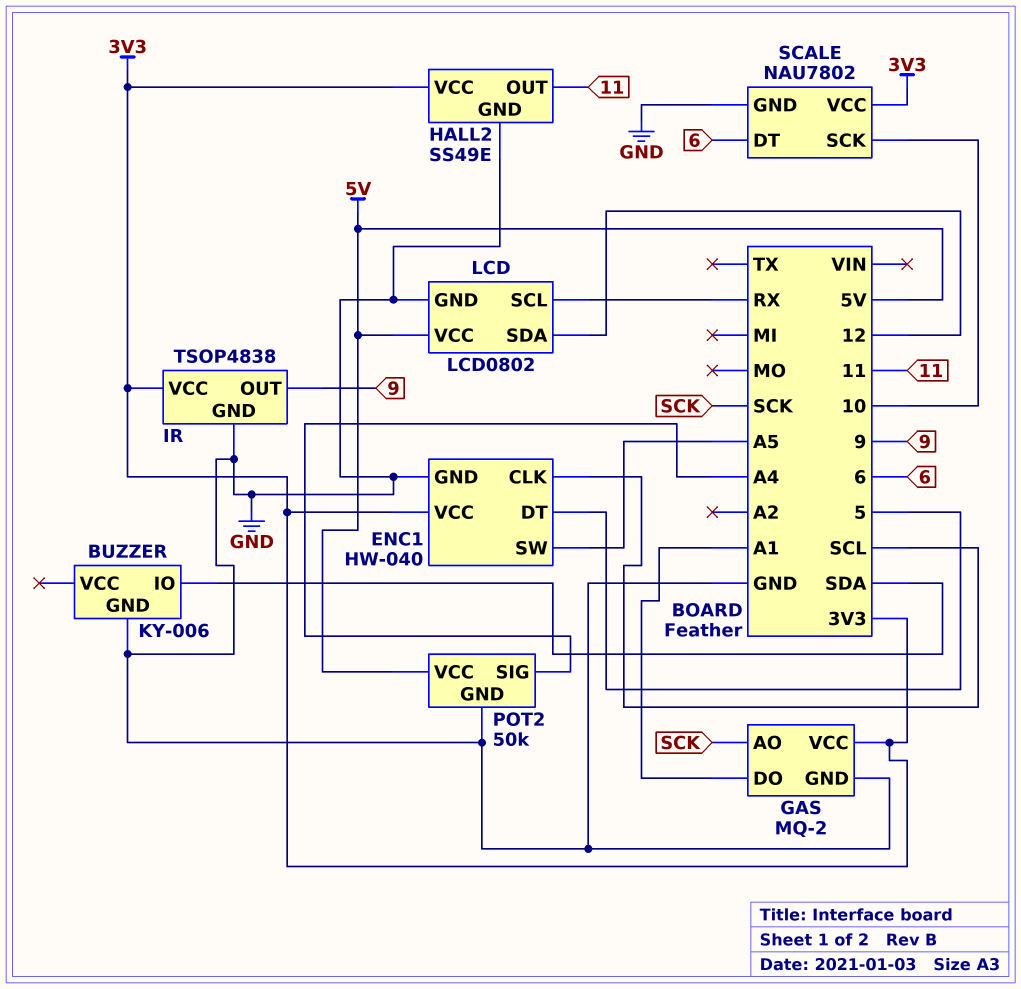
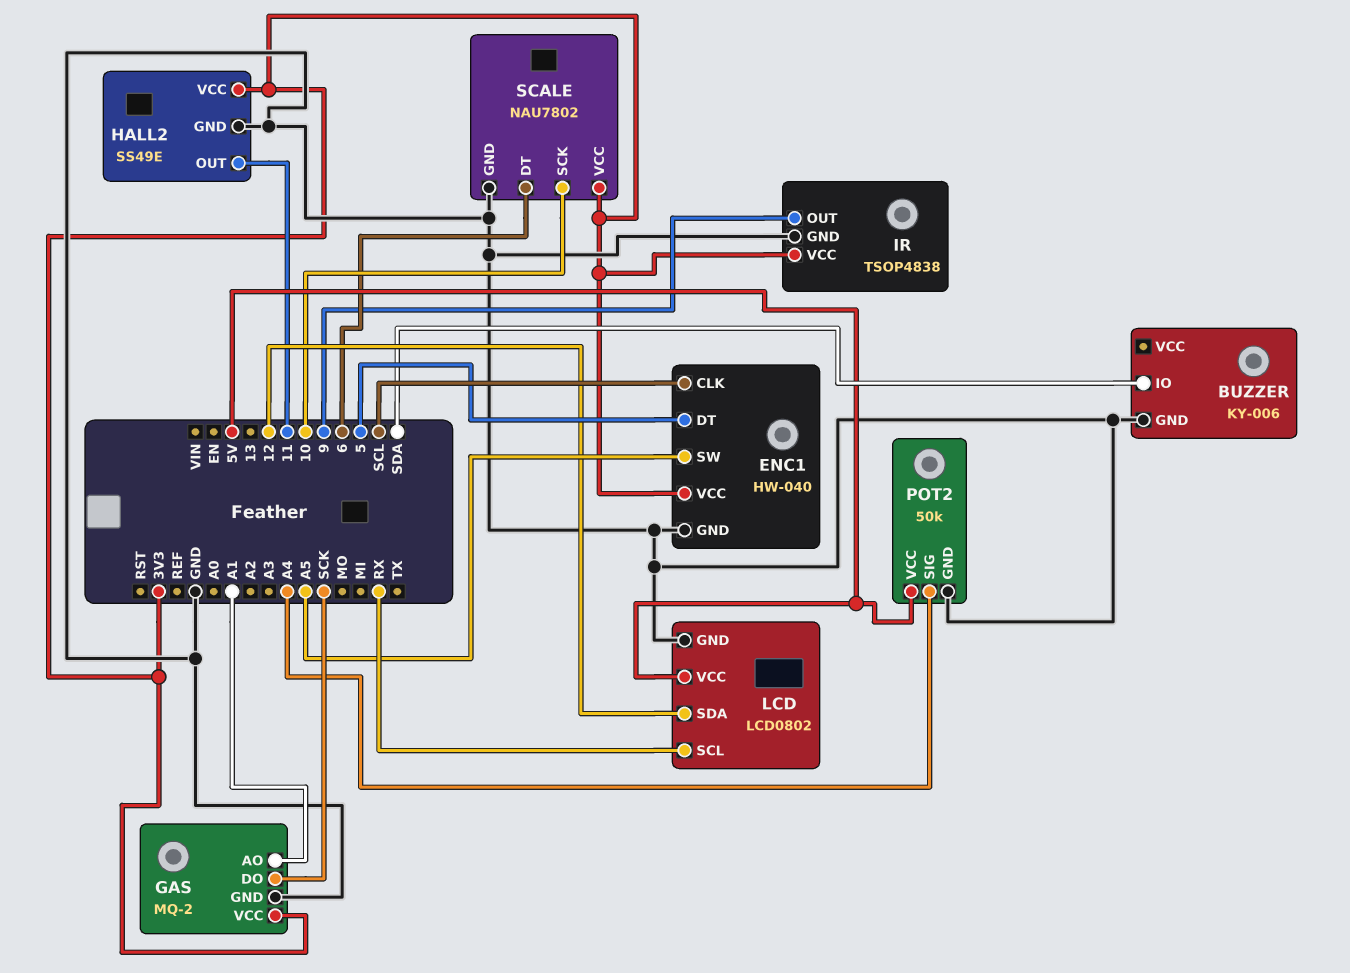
GAS pin AO: SCK -> A1
GAS pin DO: A1 -> SCK

